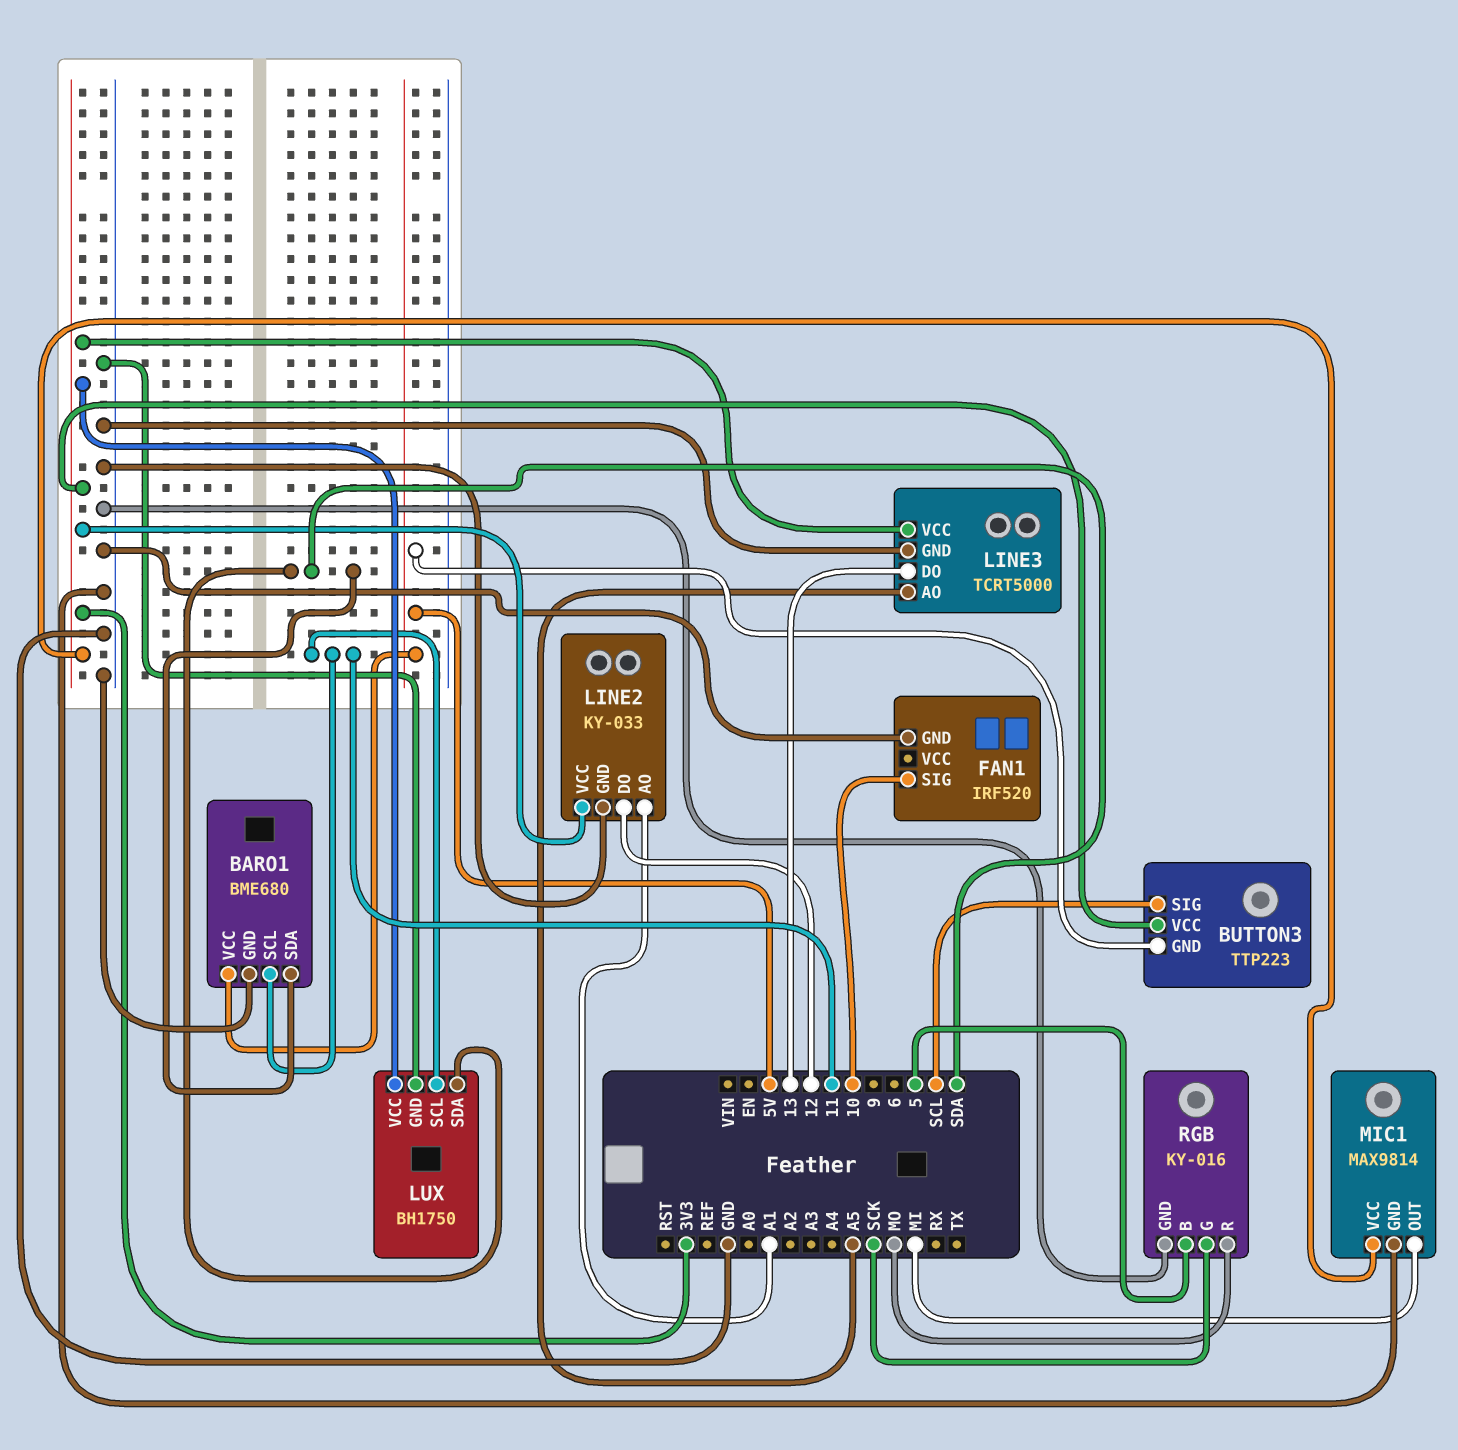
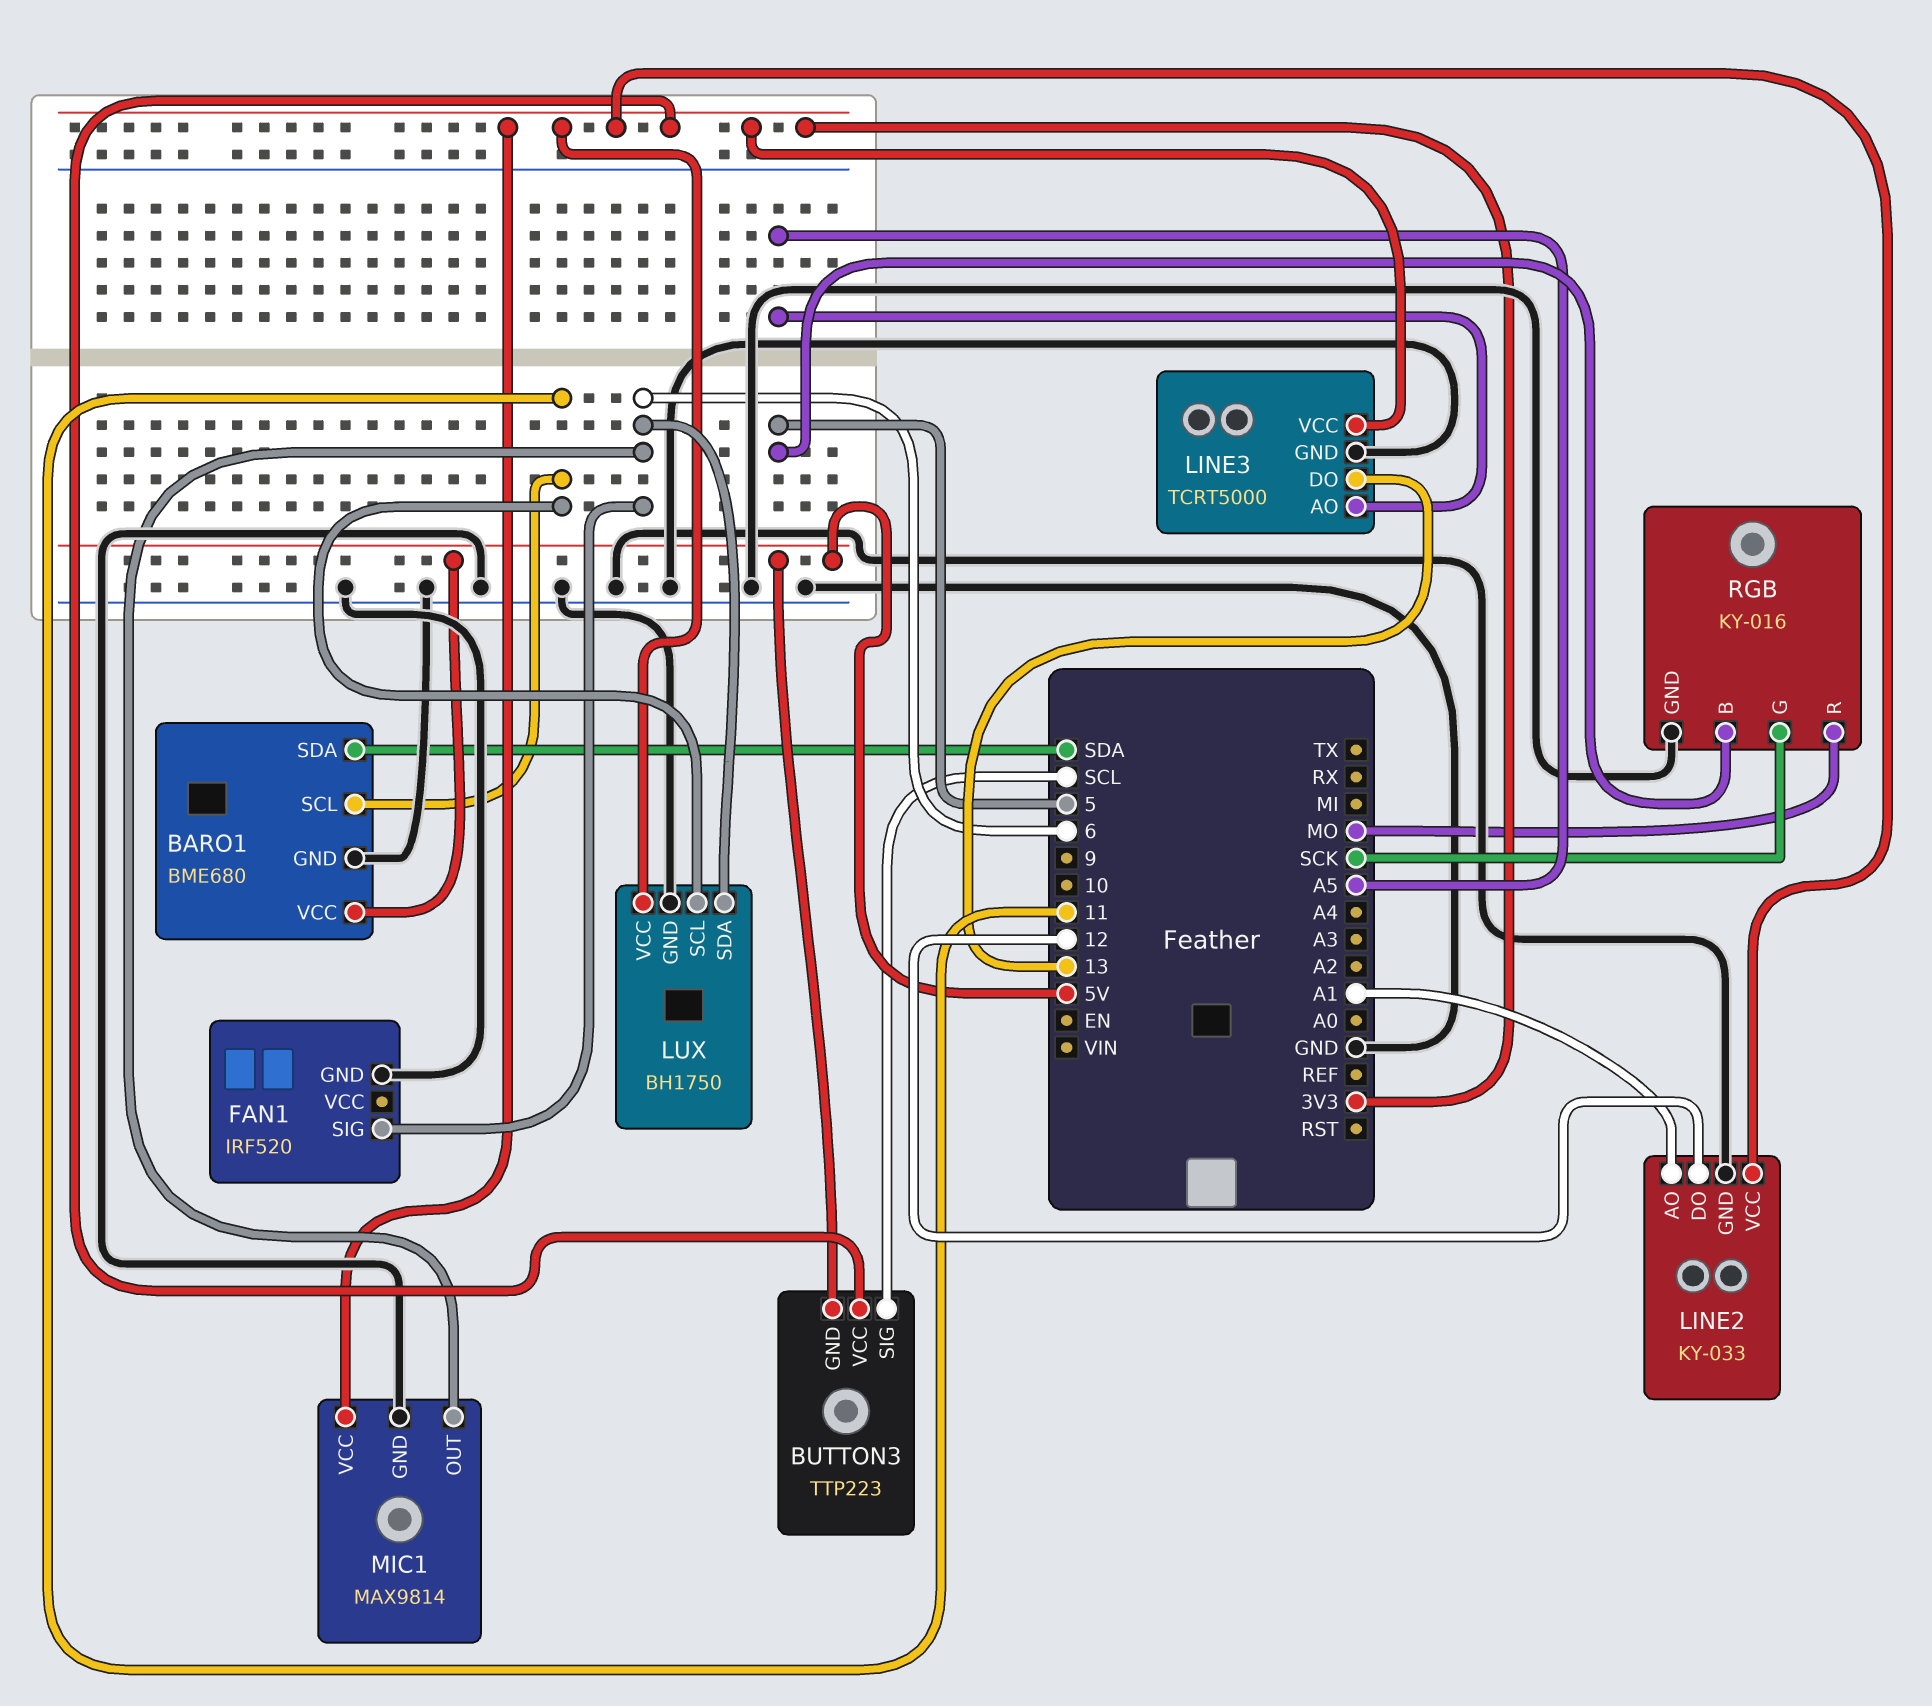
FAN1 pin SIG: 10 -> 6
LUX pin SDA: SDA -> 6
MIC1 pin OUT: MI -> 6

